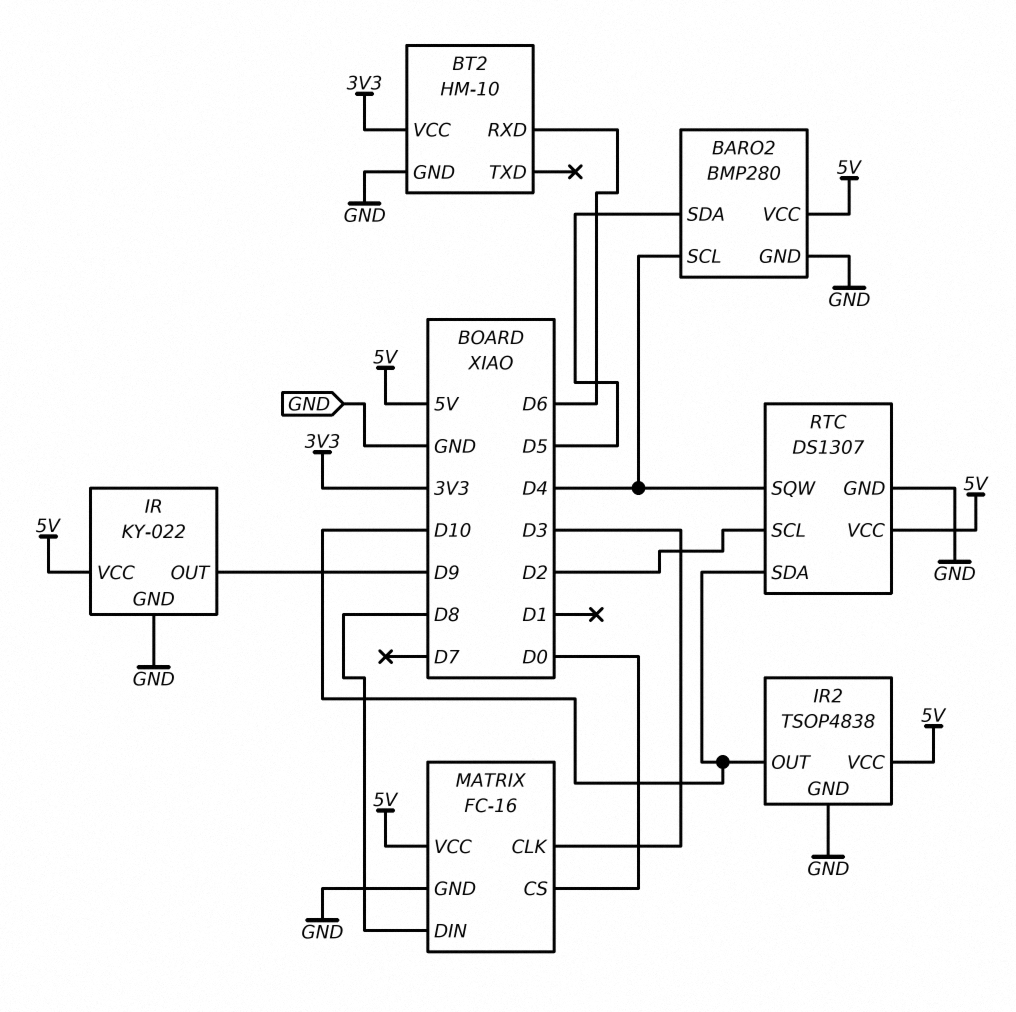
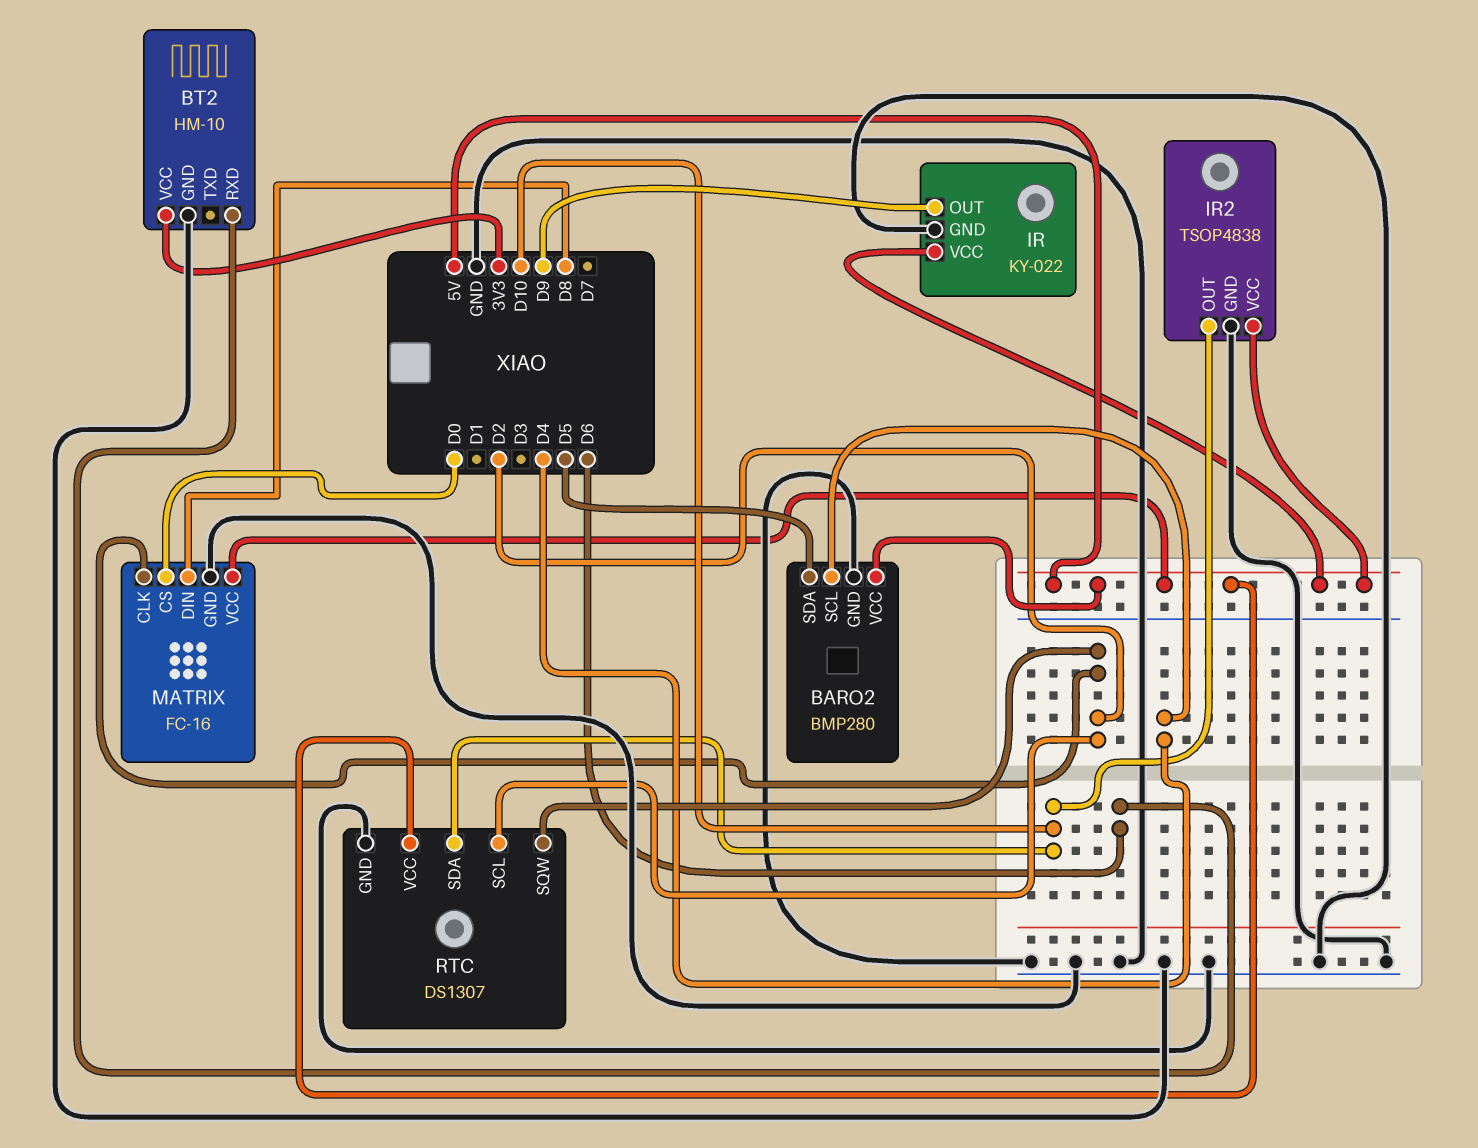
MATRIX pin CLK: D3 -> D2
RTC pin SQW: D4 -> D2

